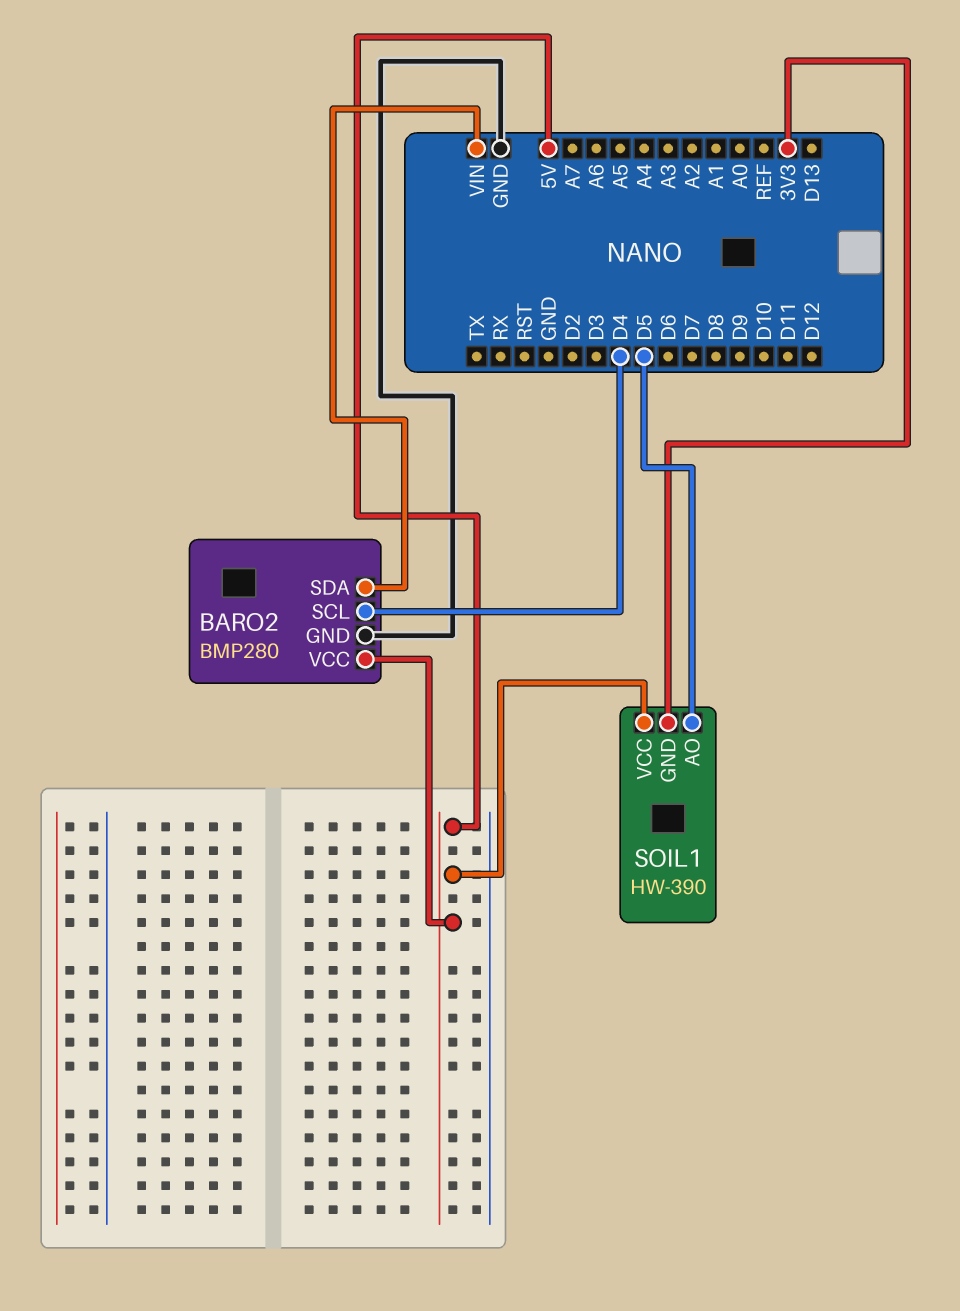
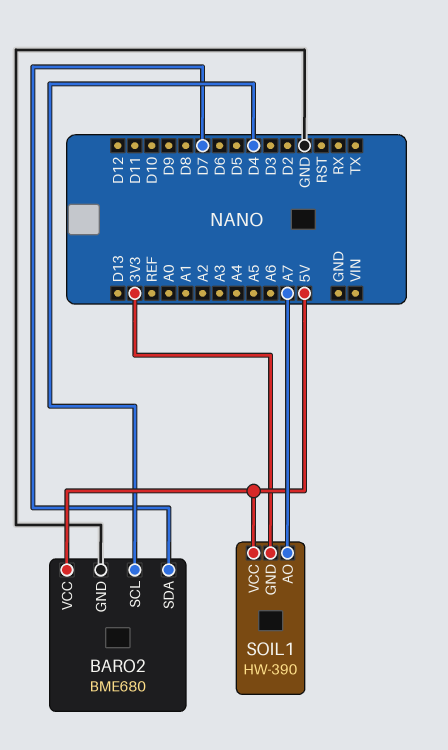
BARO2: BMP280 -> BME680
BARO2 pin SDA: VIN -> D7
SOIL1 pin AO: D5 -> A7

